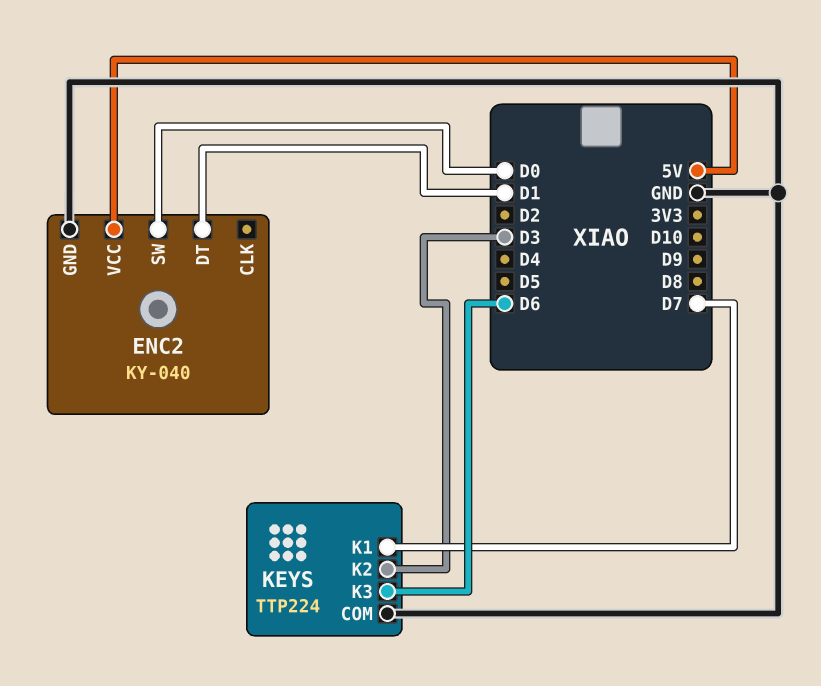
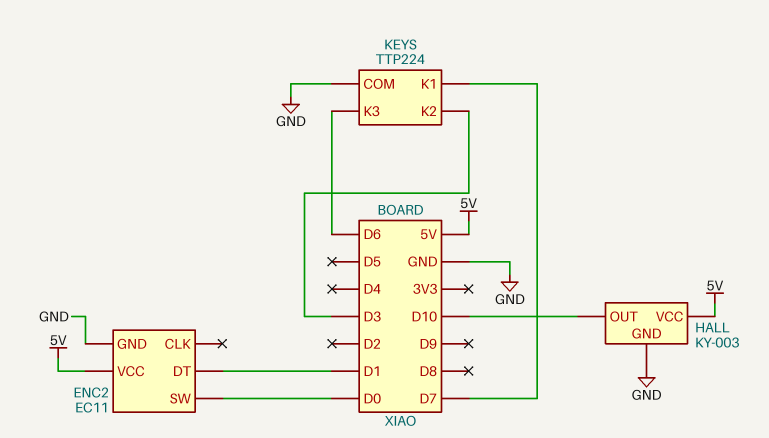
ENC2: KY-040 -> EC11
HALL: none -> KY-003
HALL pin GND: none -> GND
HALL pin OUT: none -> D10
HALL pin VCC: none -> 5V

